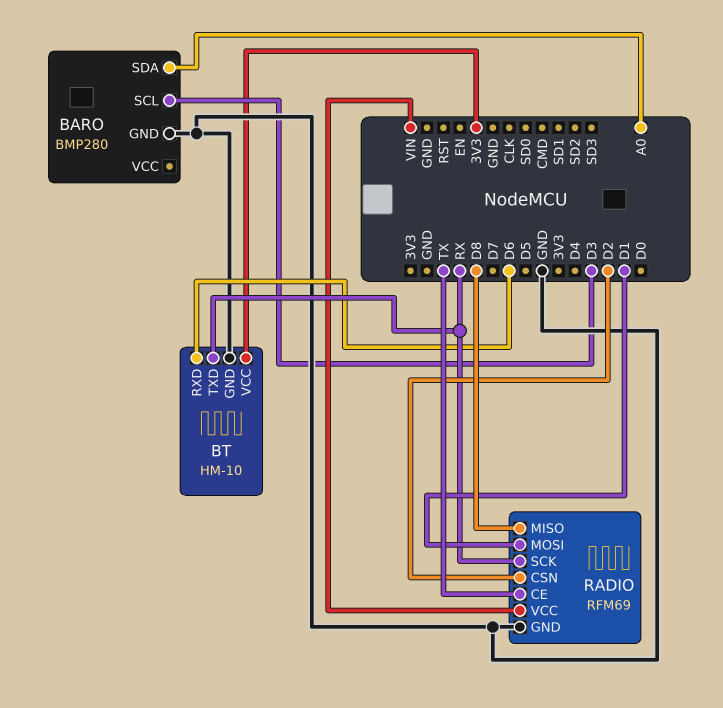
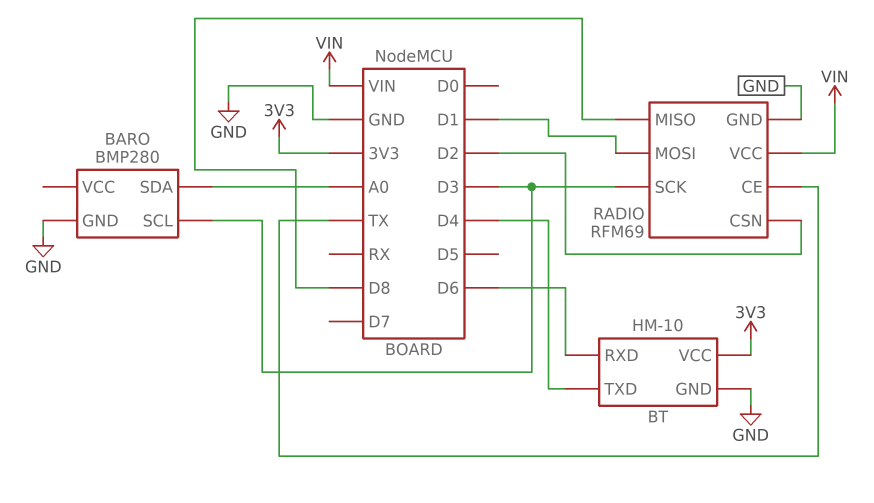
BT pin TXD: RX -> D4
RADIO pin SCK: RX -> D3

